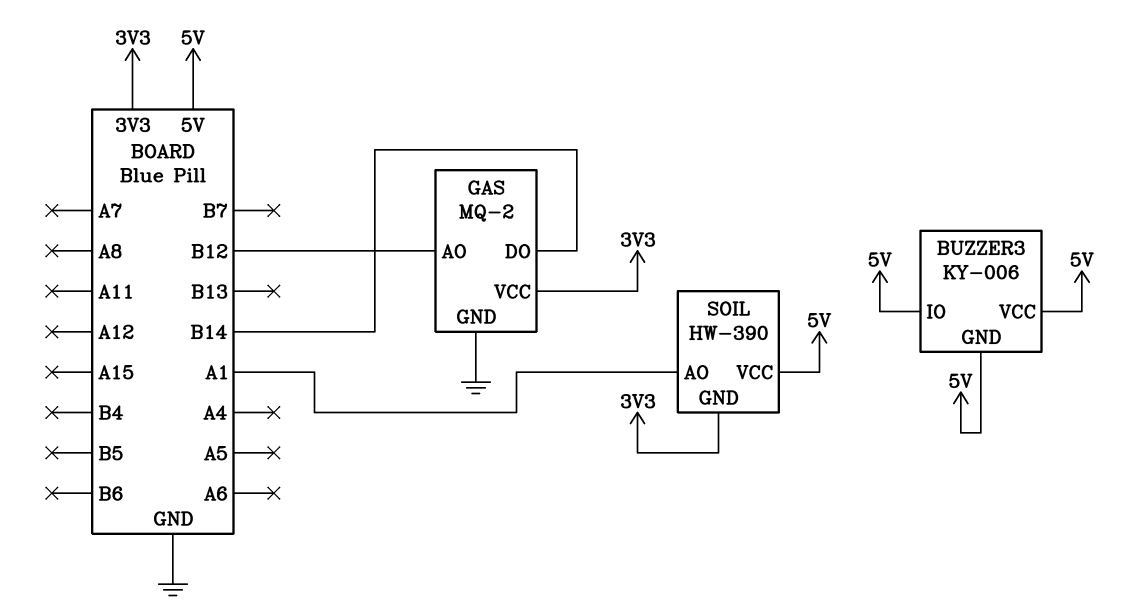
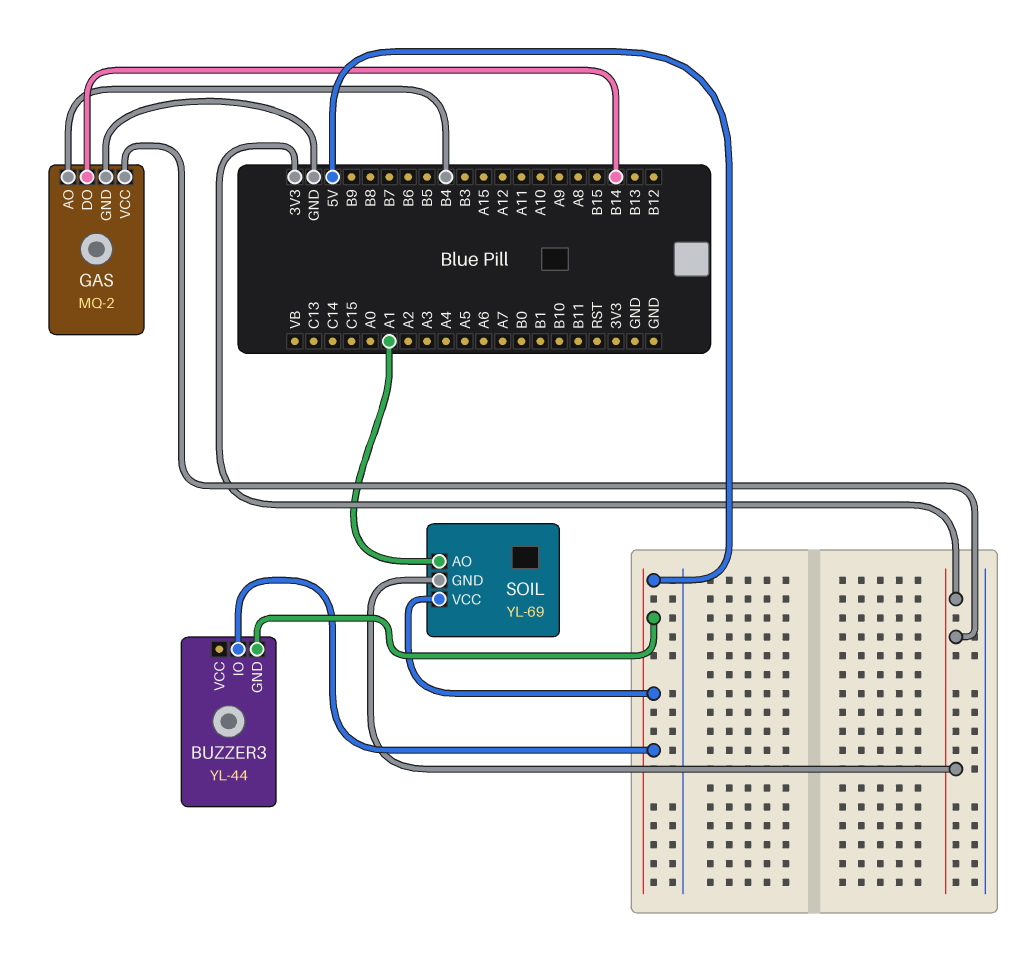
BUZZER3: KY-006 -> YL-44
BUZZER3 pin VCC: 5V -> none
GAS pin AO: B12 -> B4
SOIL: HW-390 -> YL-69

